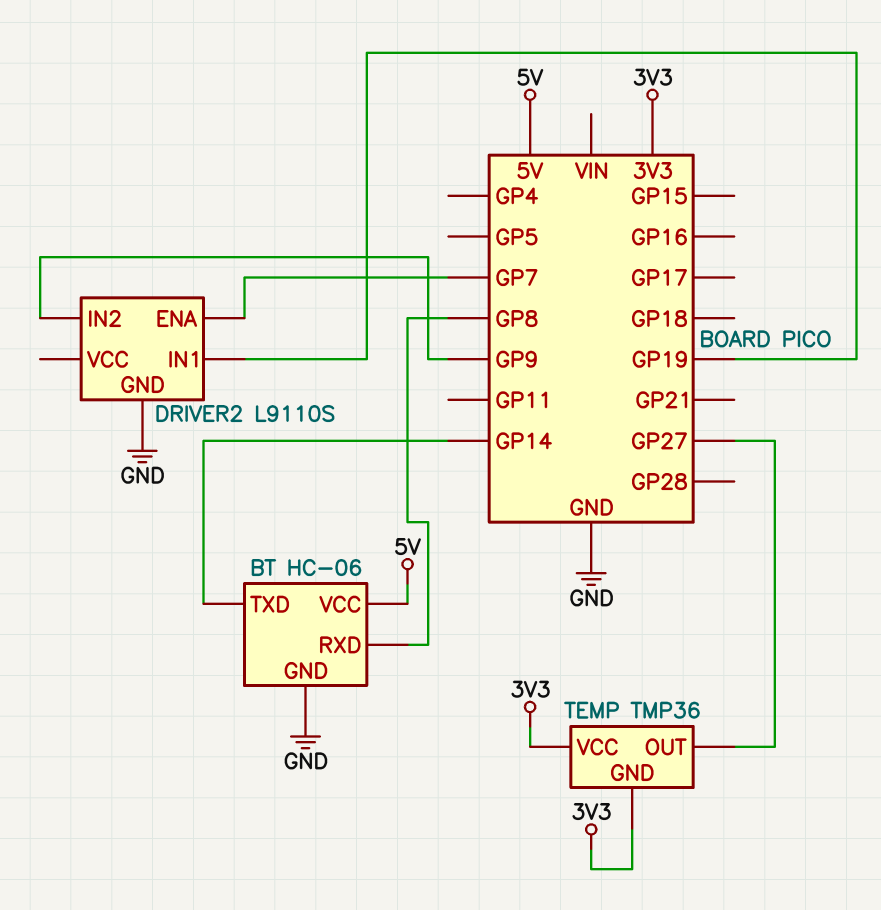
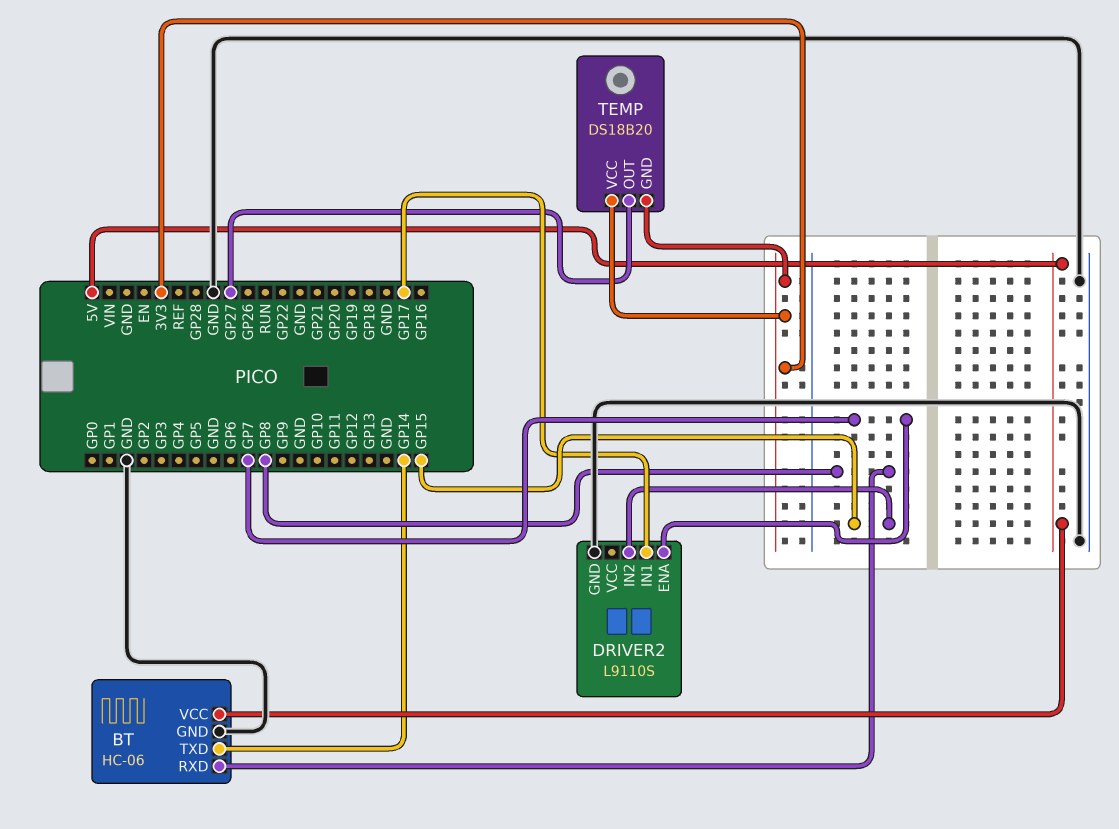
DRIVER2 pin IN1: GP19 -> GP17
DRIVER2 pin IN2: GP9 -> GP15
TEMP: TMP36 -> DS18B20

